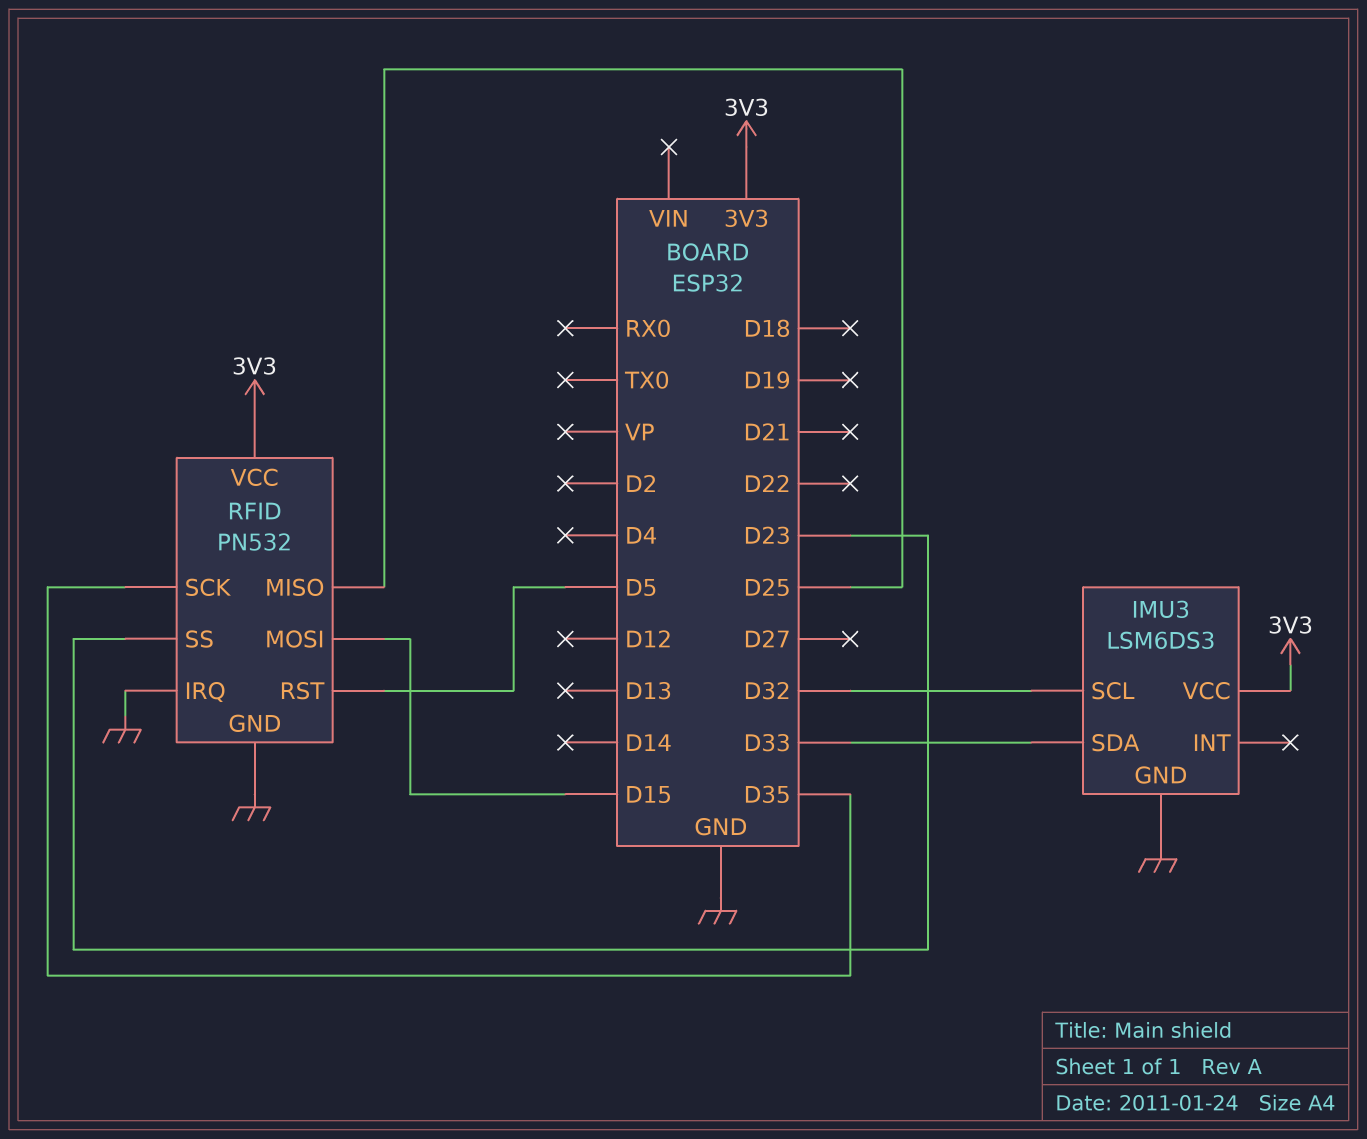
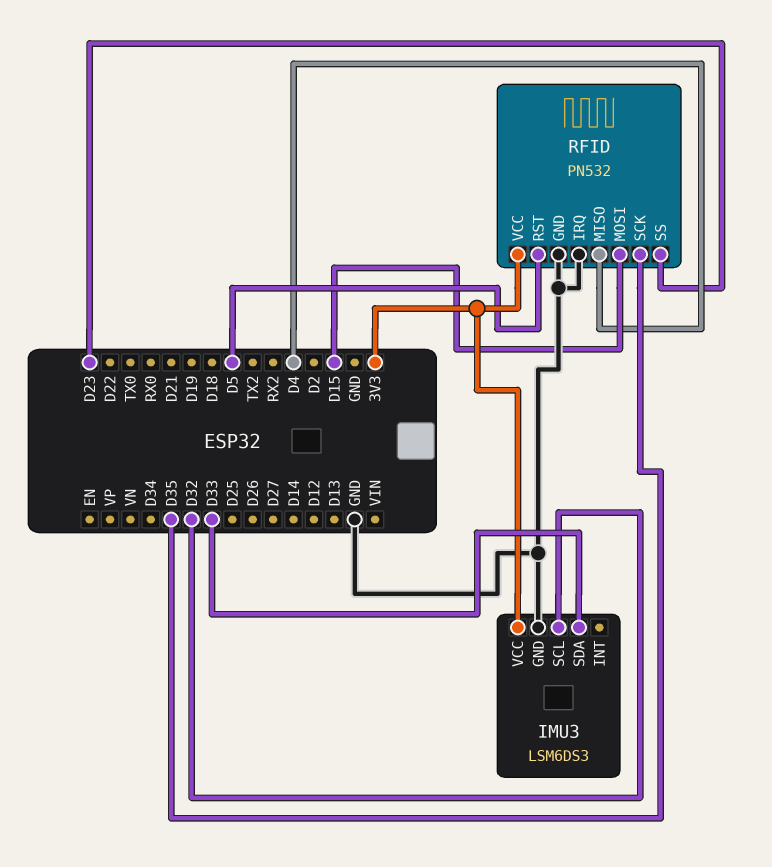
RFID pin MISO: D25 -> D4

